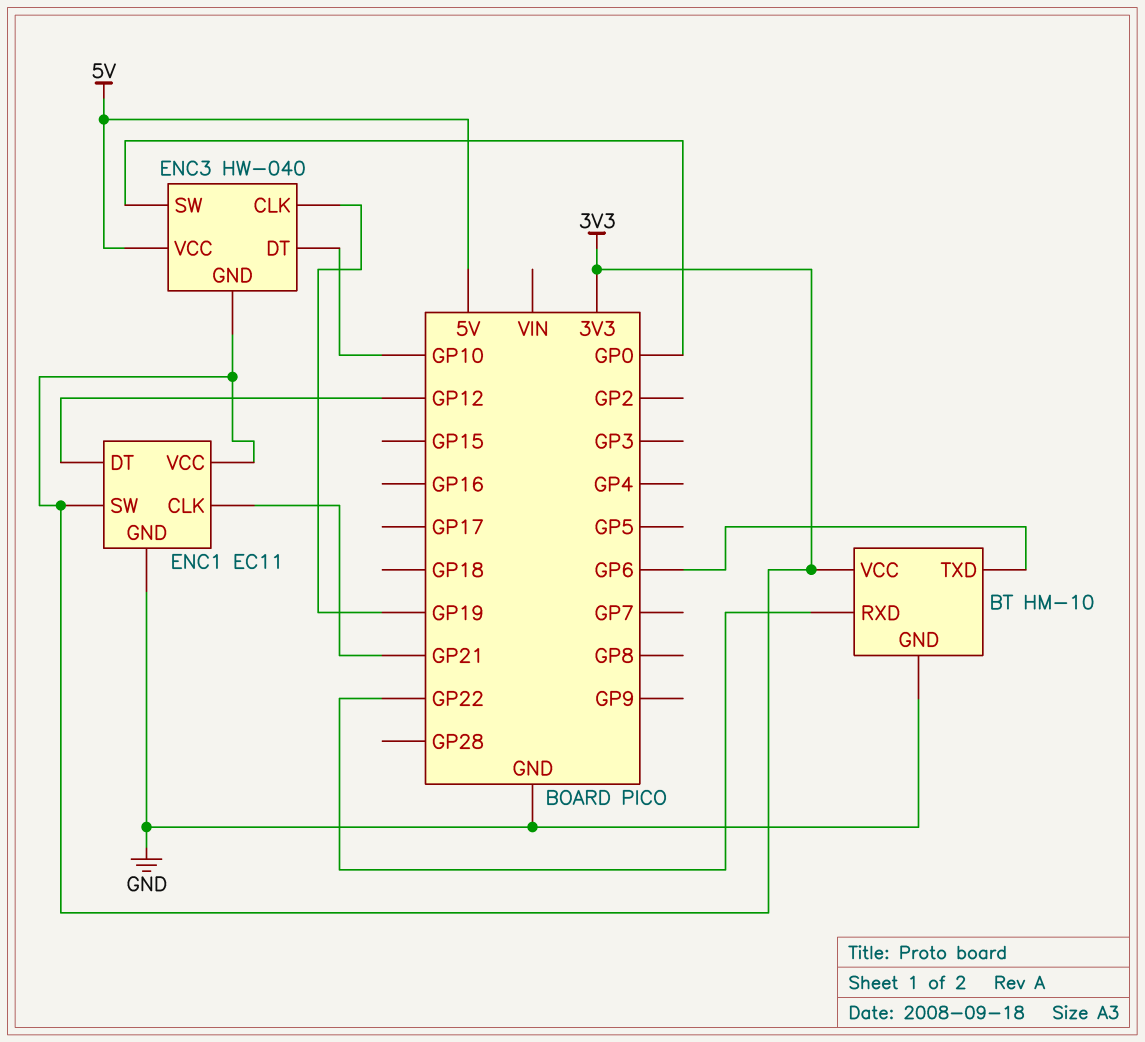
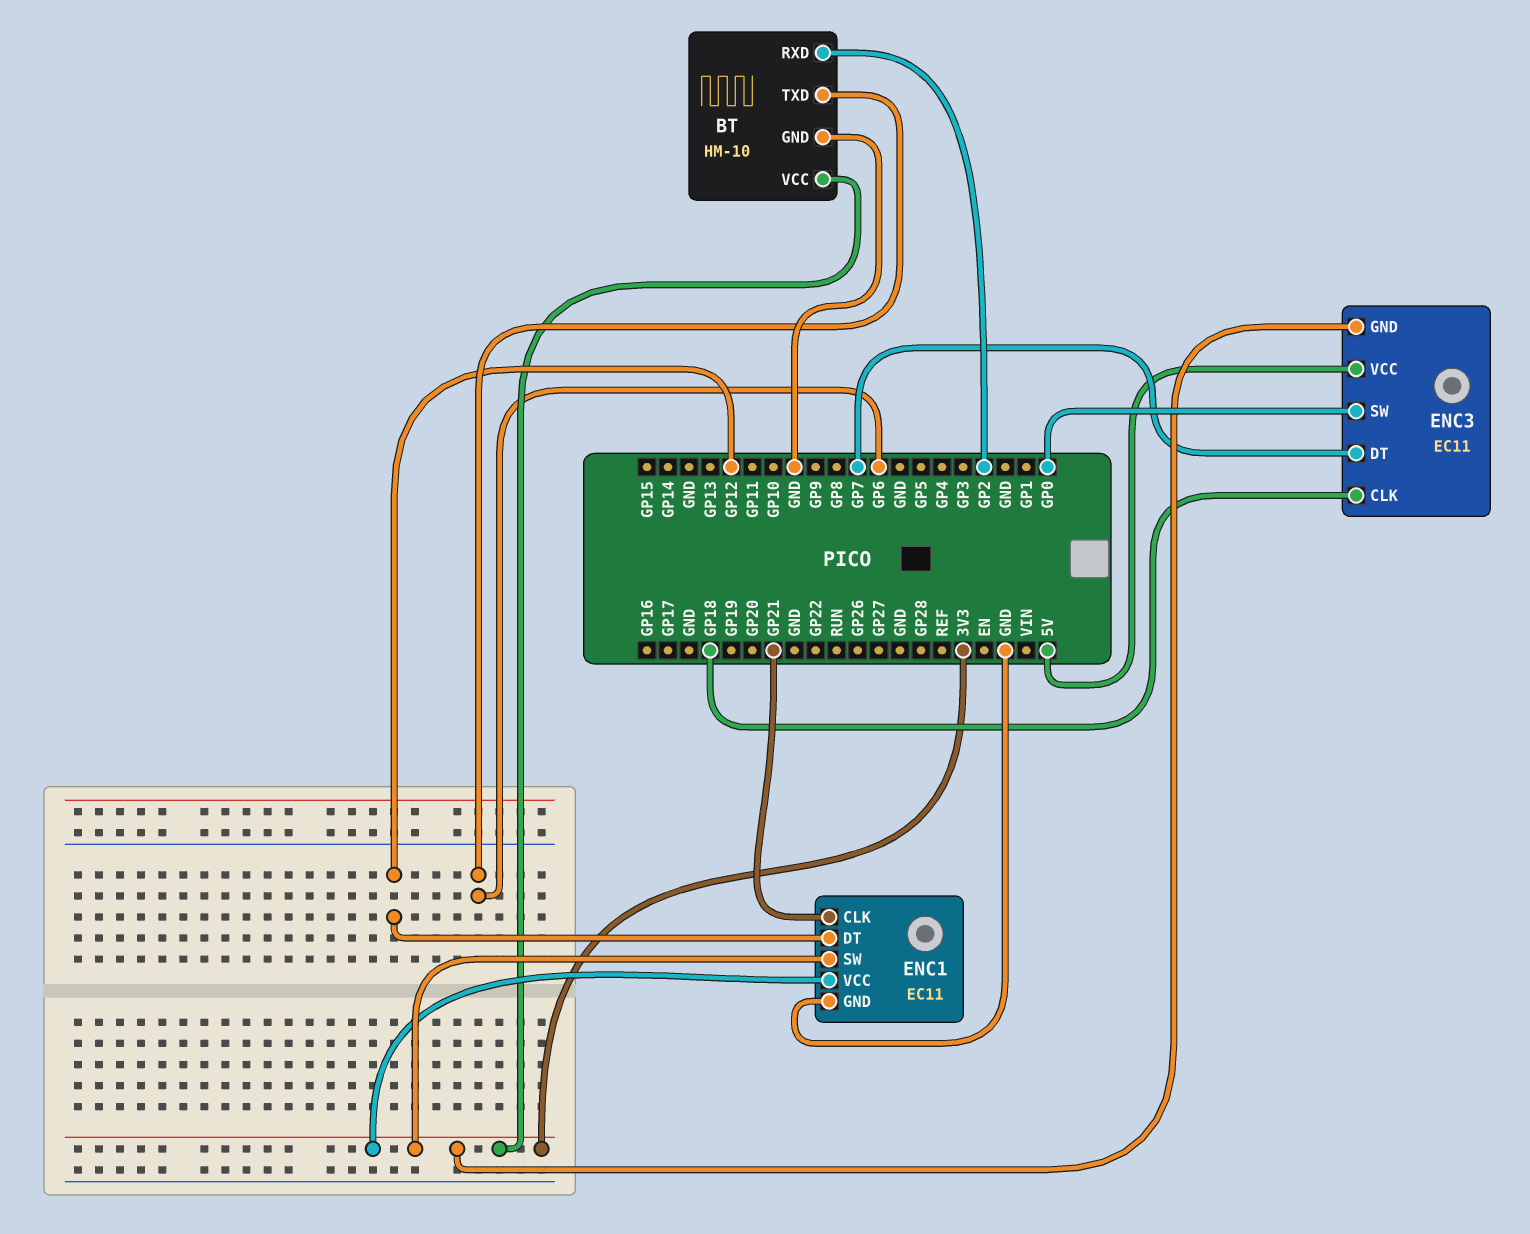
BT pin RXD: GP22 -> GP2
ENC3: HW-040 -> EC11
ENC3 pin CLK: GP19 -> GP18
ENC3 pin DT: GP10 -> GP7

